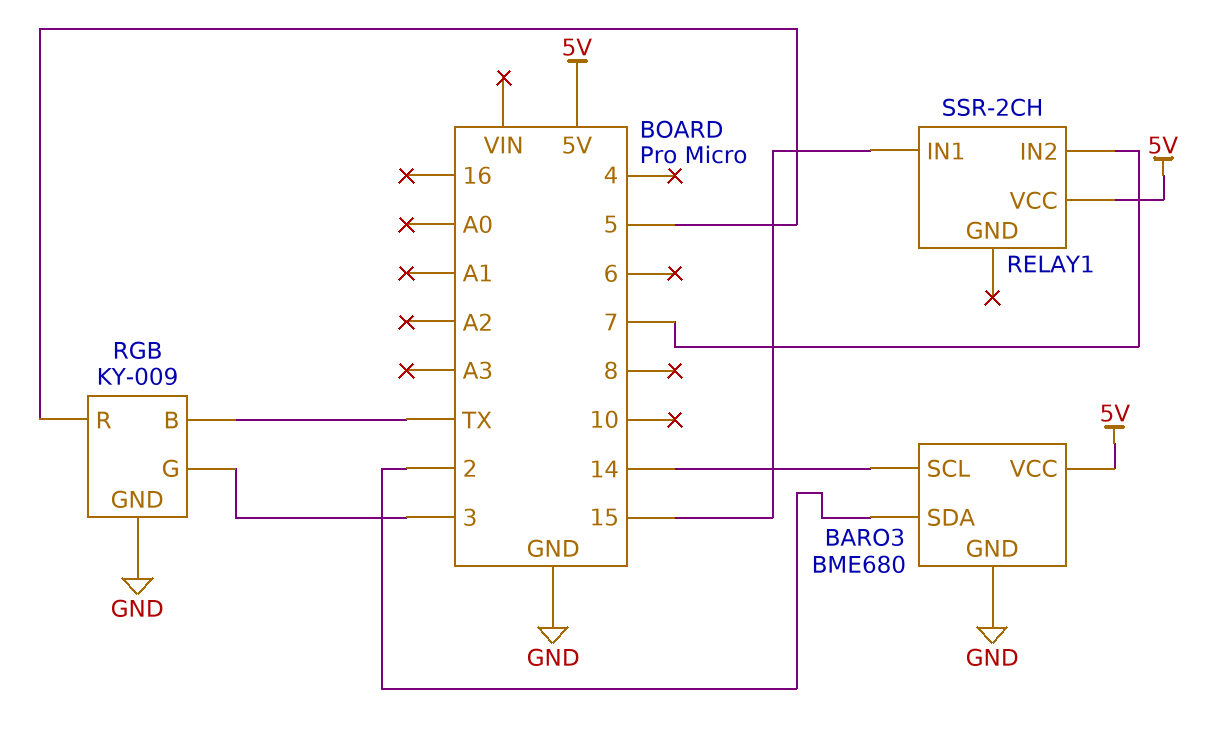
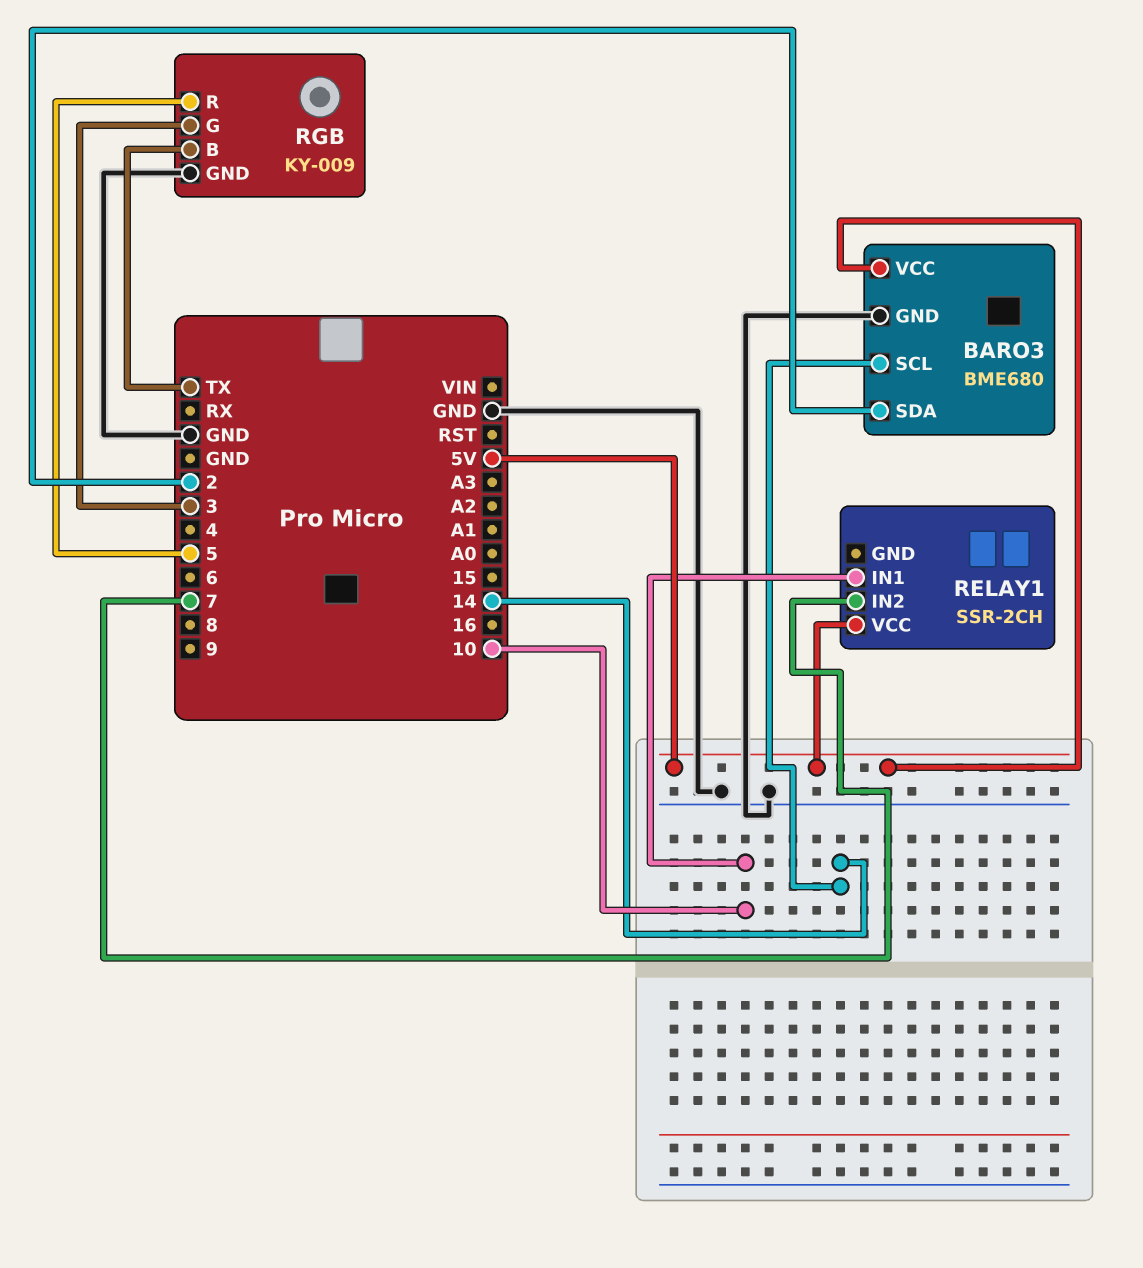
RELAY1 pin IN1: 15 -> 10

